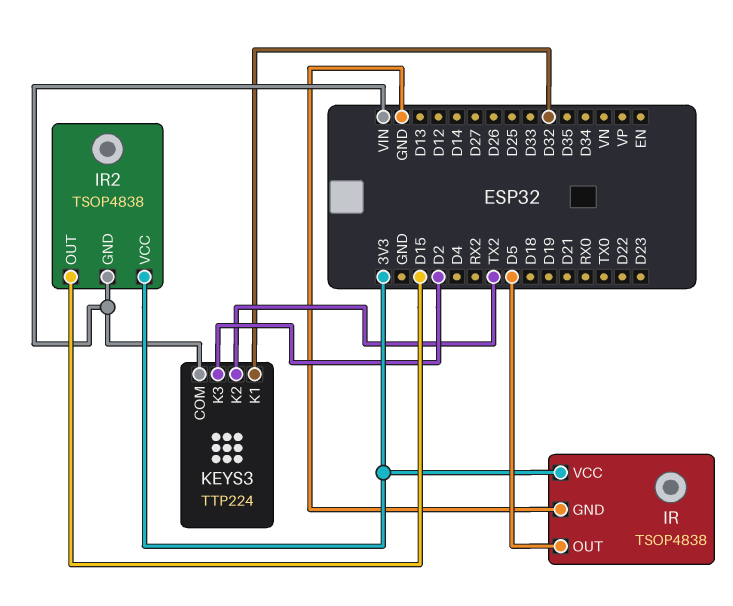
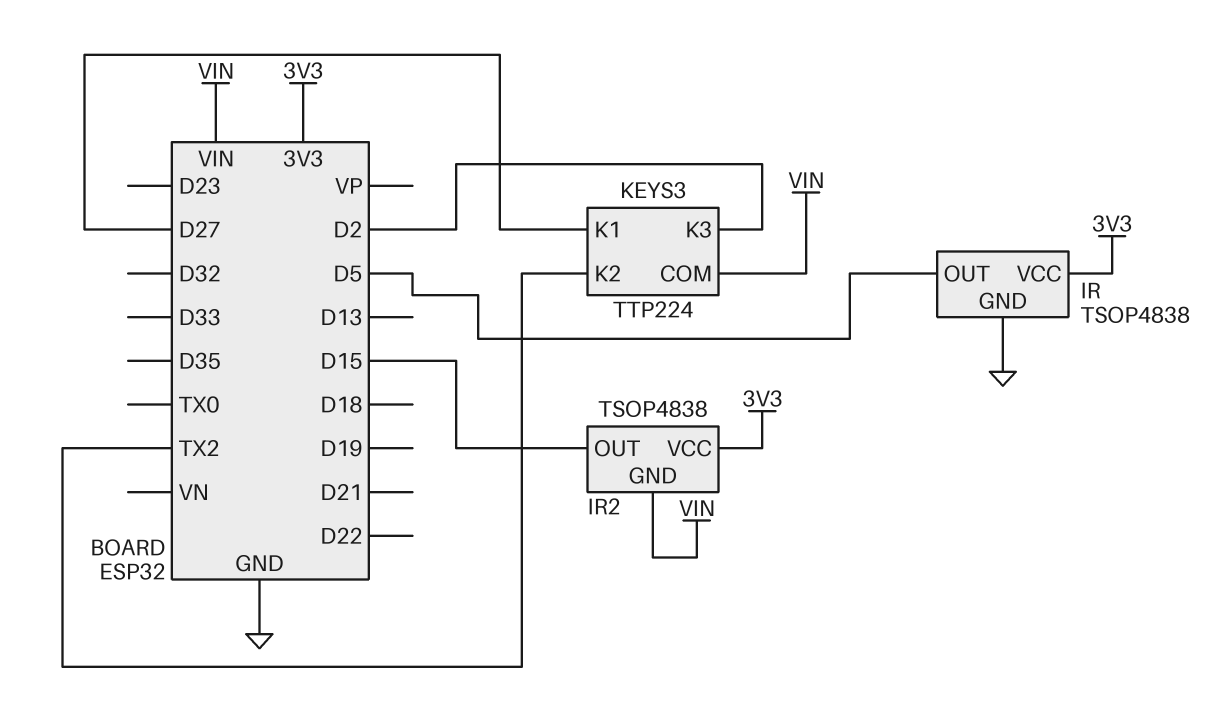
KEYS3 pin K1: D32 -> D27

